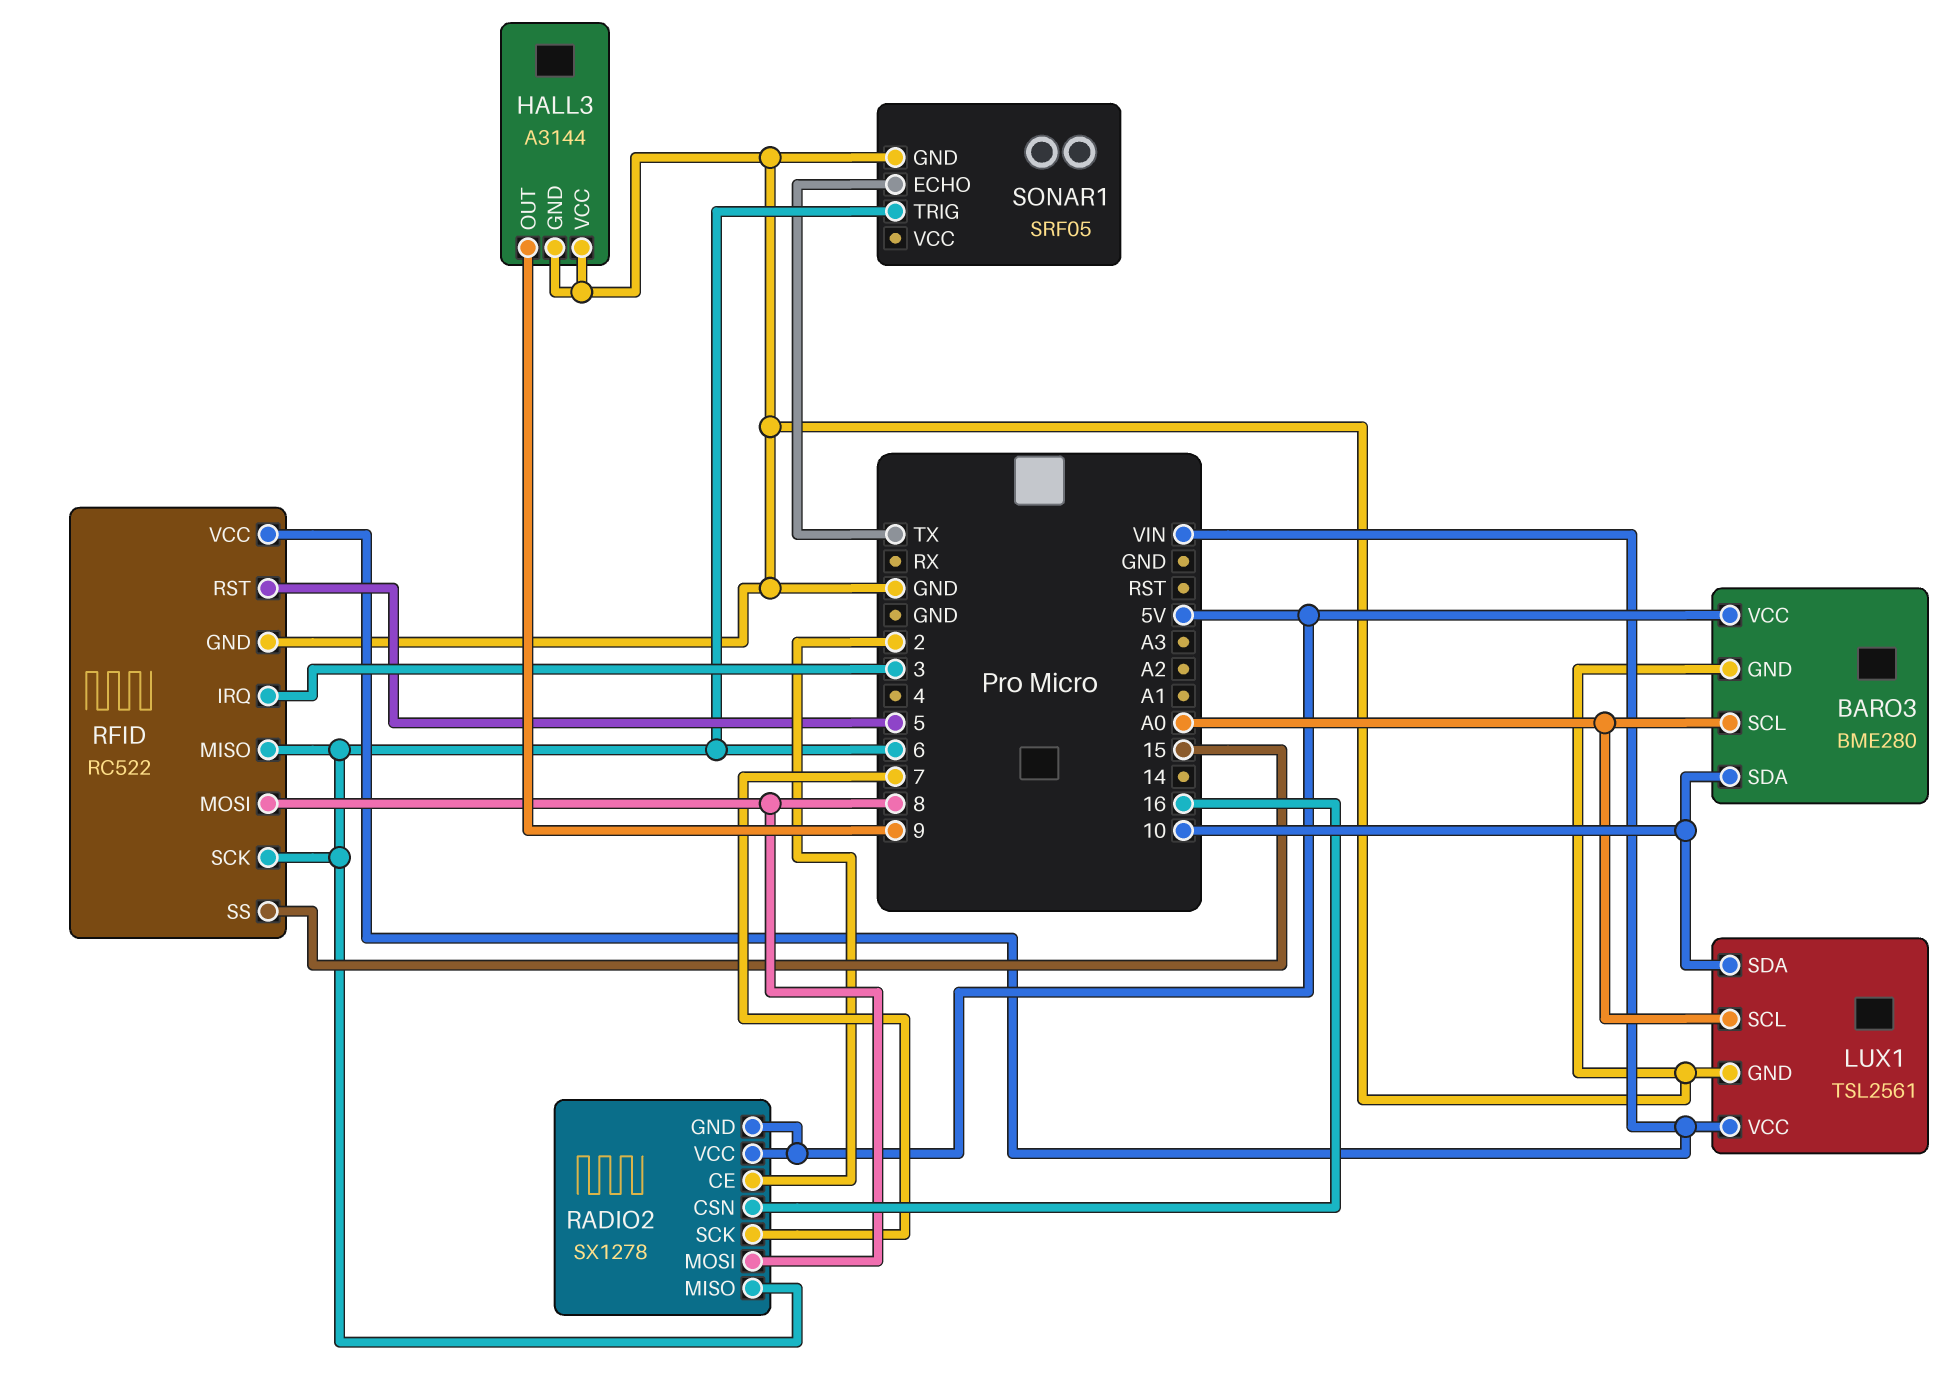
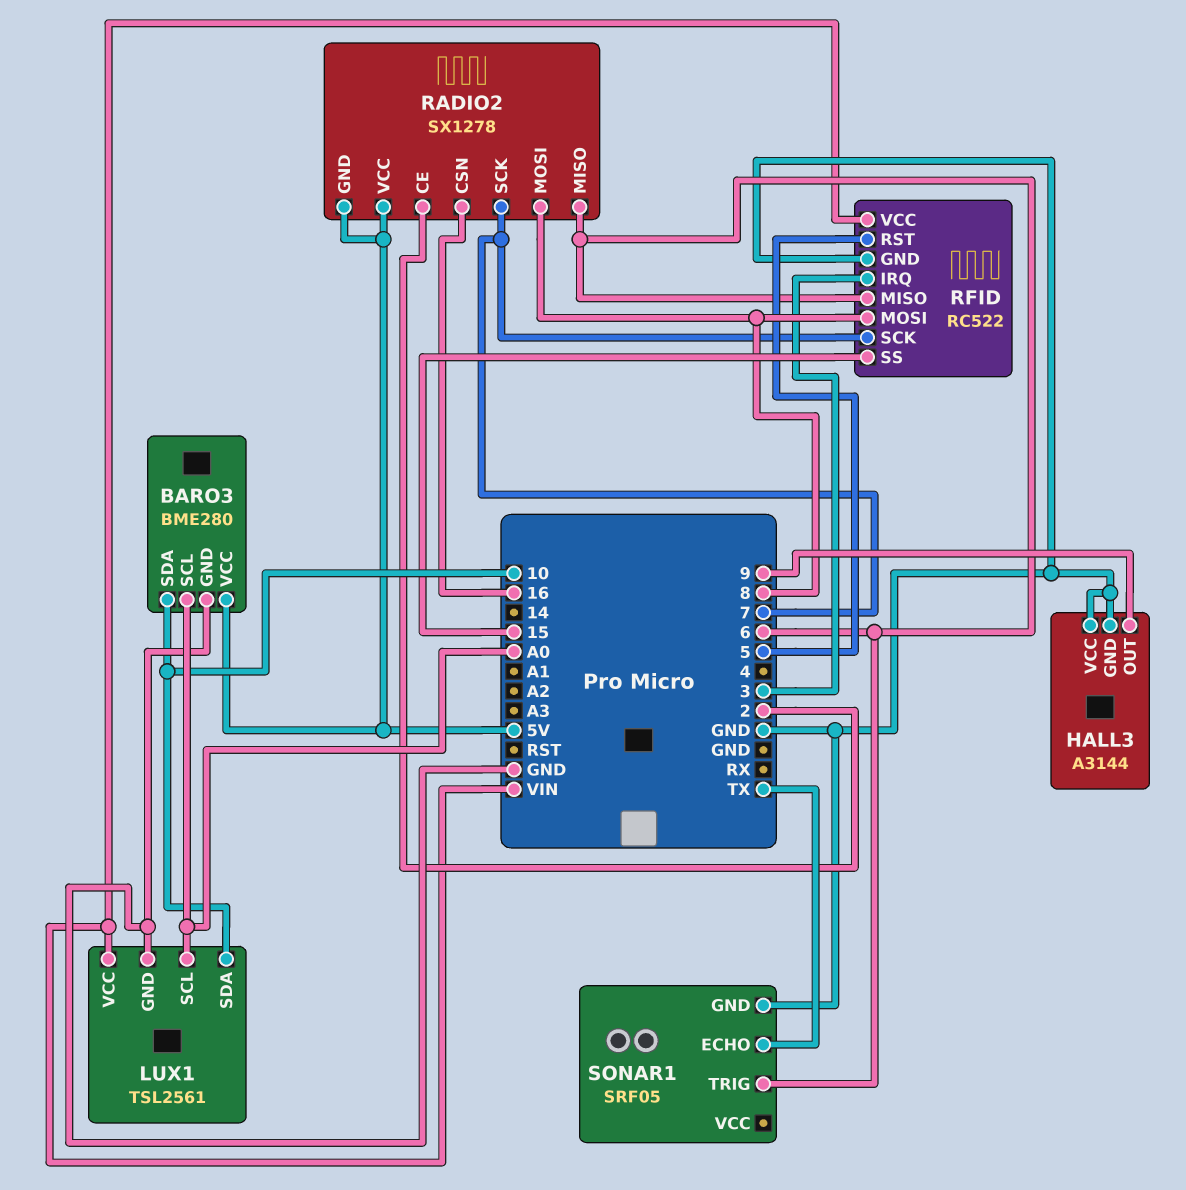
RFID pin SCK: 6 -> 7

